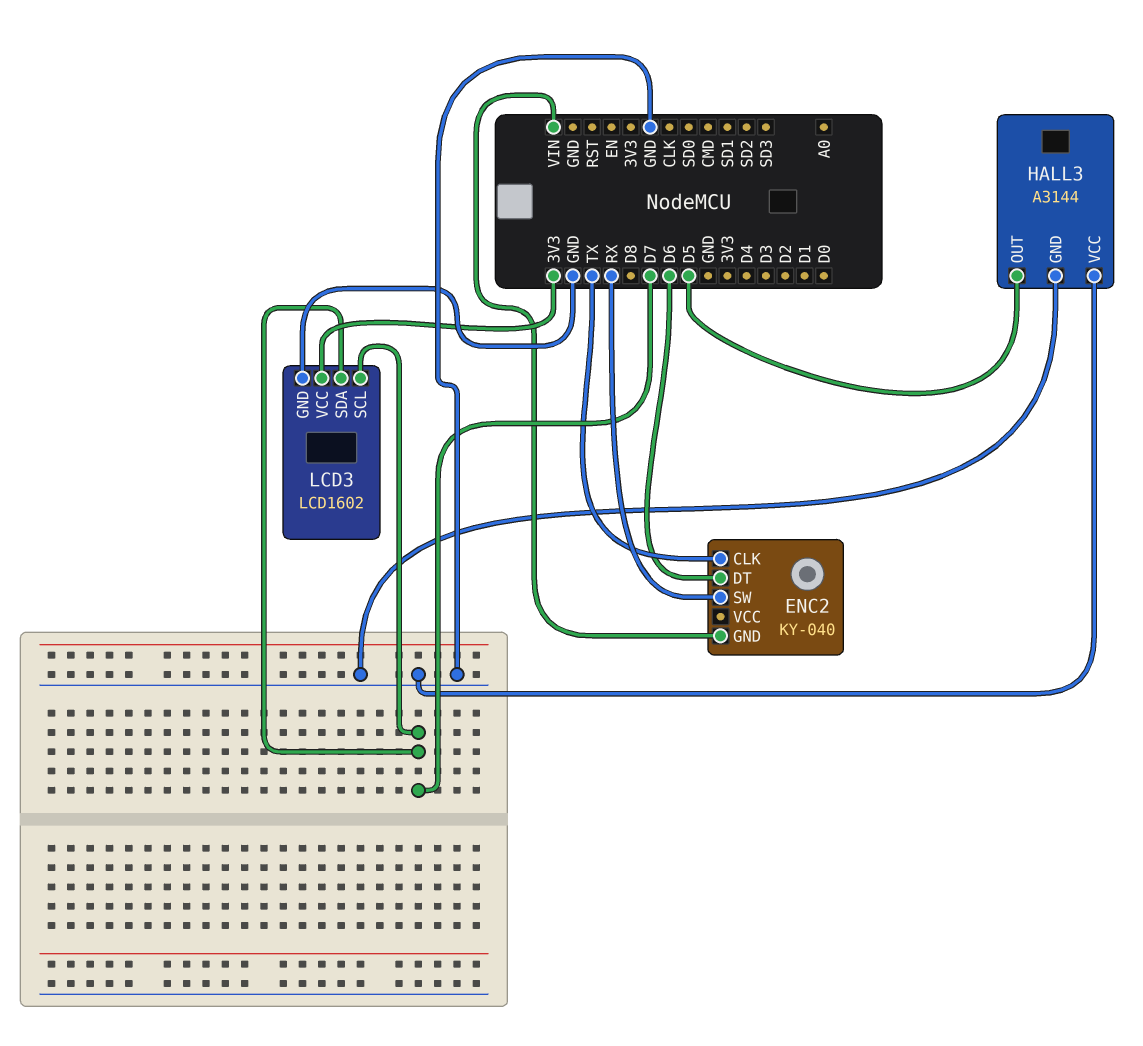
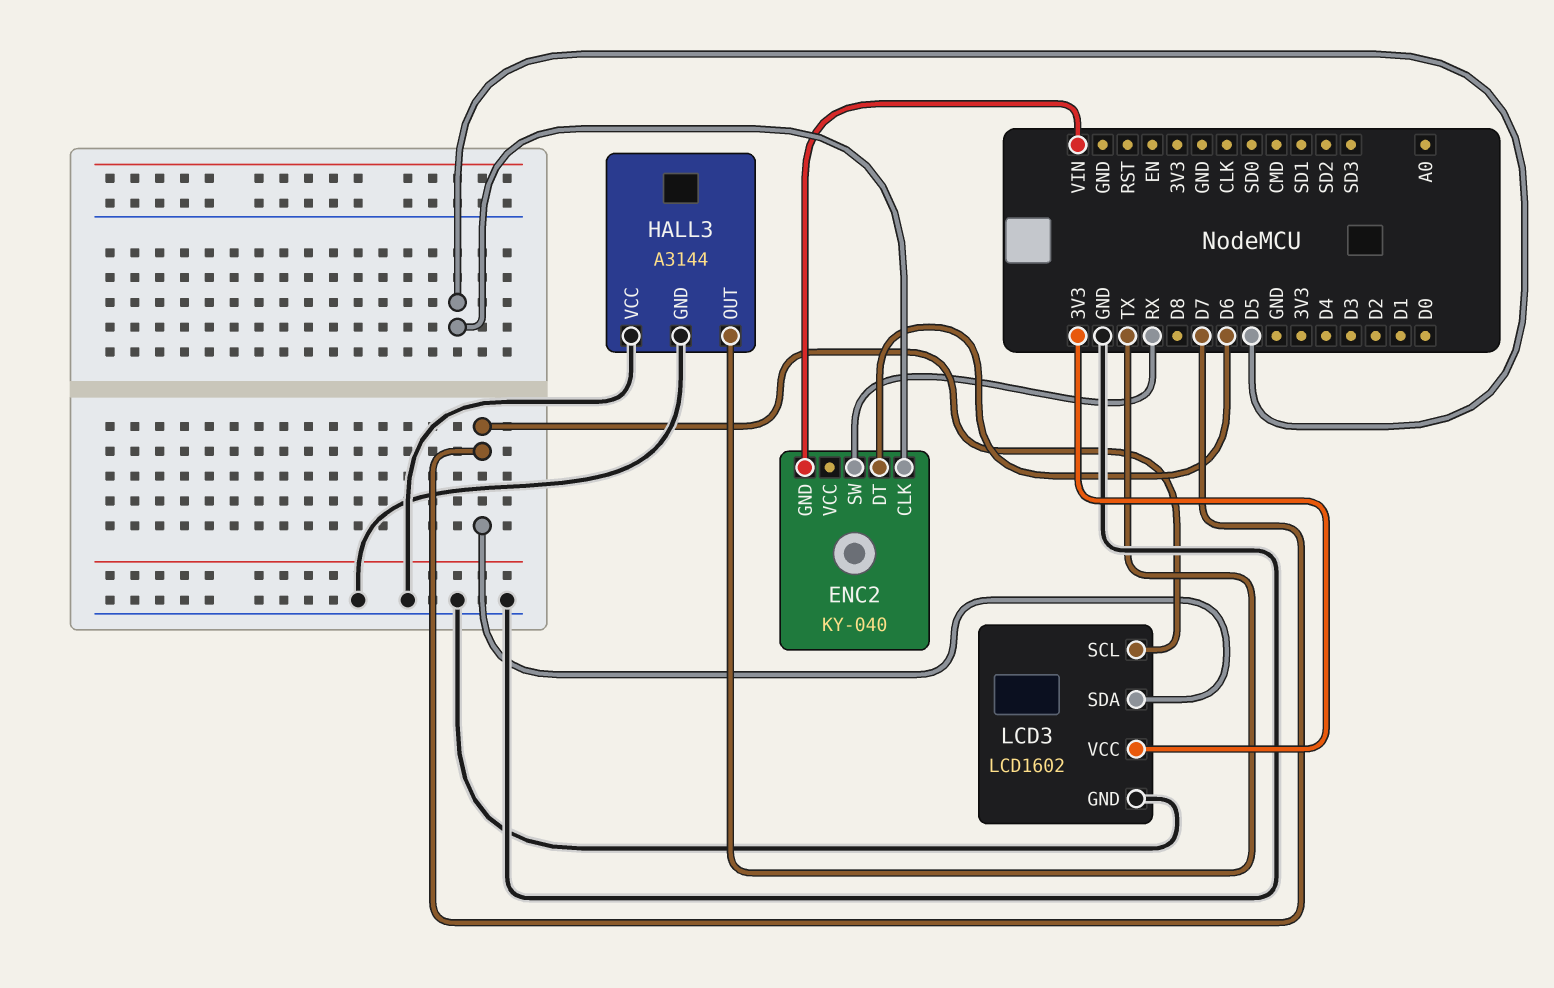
ENC2 pin CLK: TX -> D5
HALL3 pin OUT: D5 -> TX

